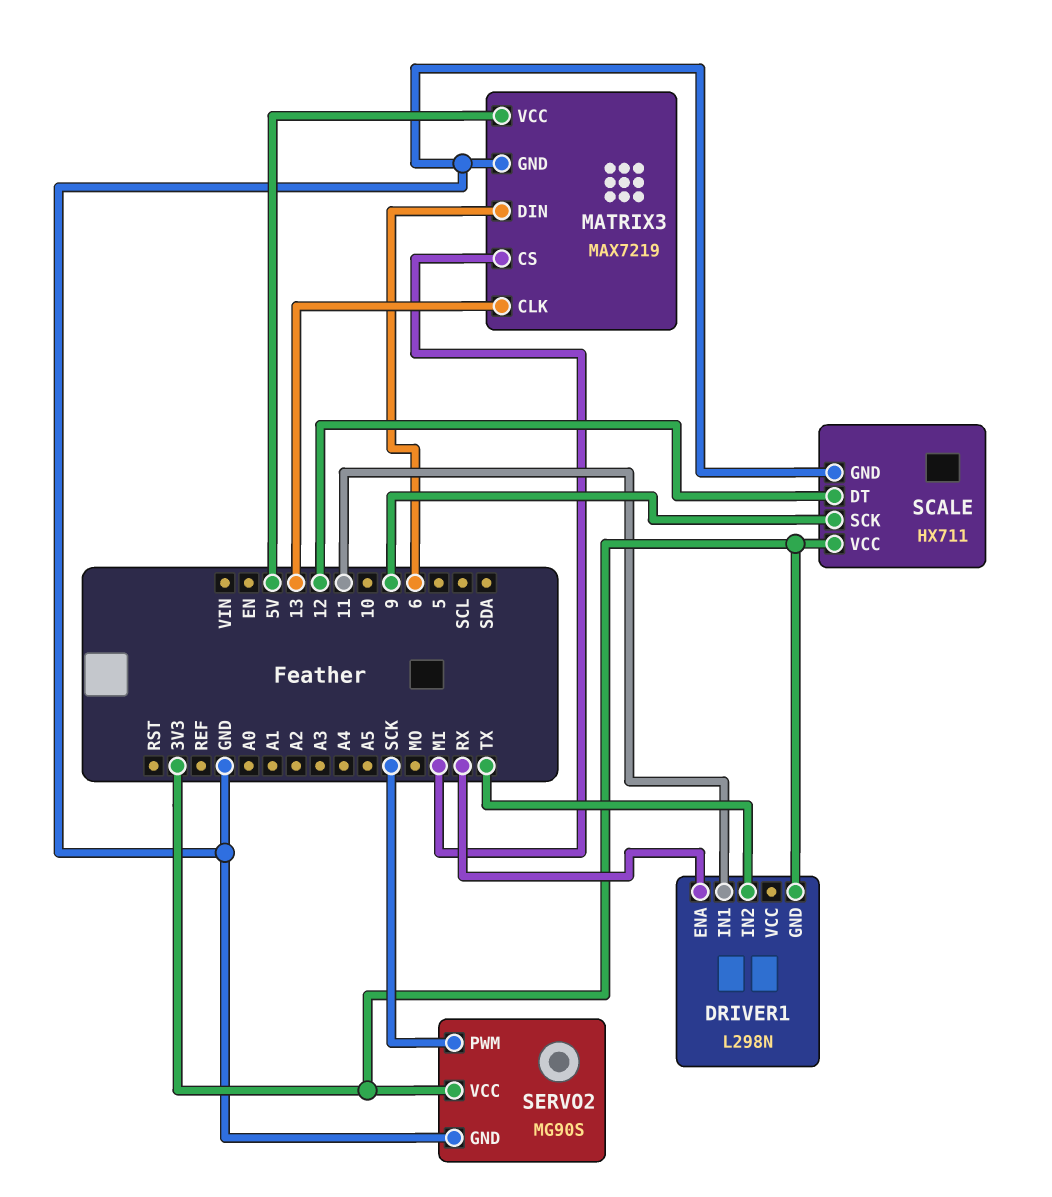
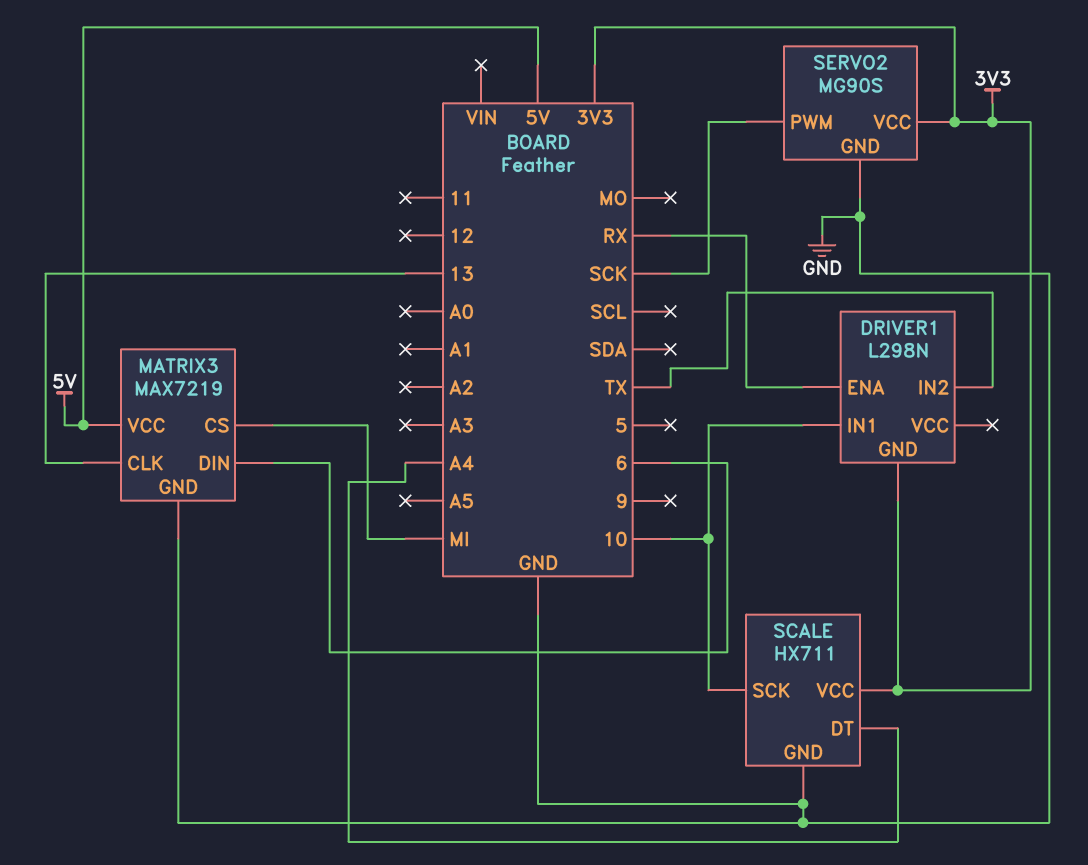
DRIVER1 pin IN1: 11 -> 10
SCALE pin DT: 12 -> A4
SCALE pin SCK: 9 -> 10

